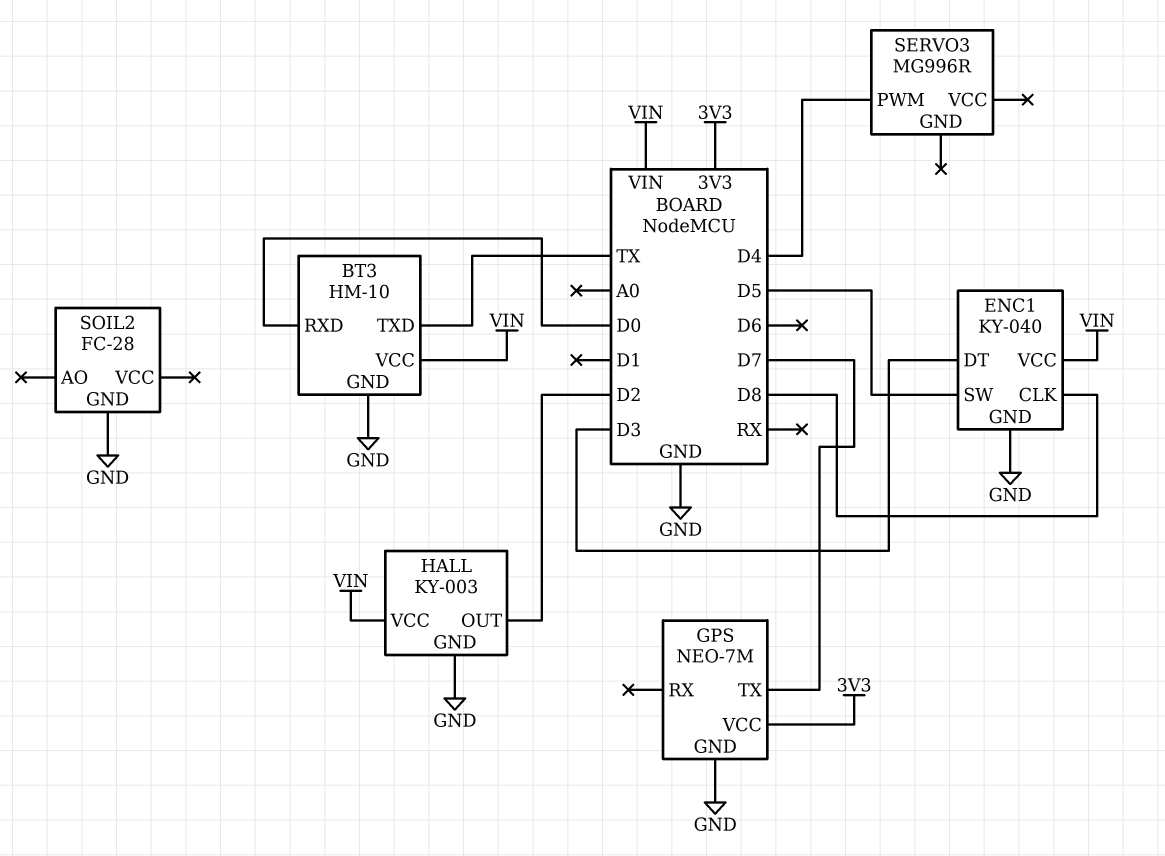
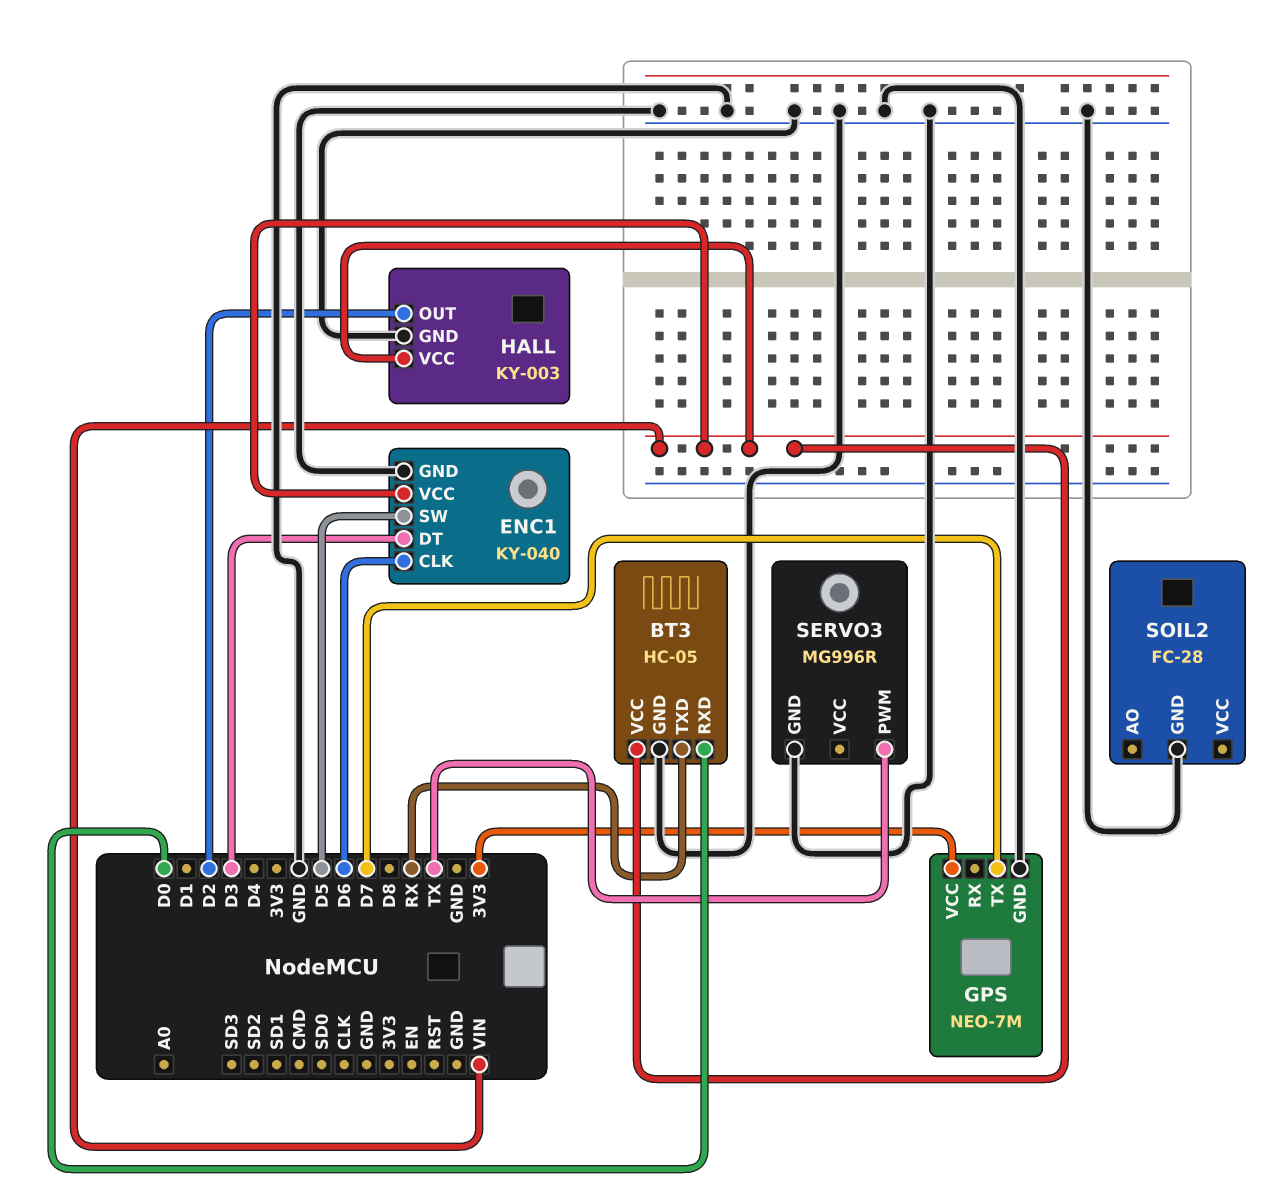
BT3: HM-10 -> HC-05
BT3 pin TXD: TX -> RX
ENC1 pin CLK: D8 -> D6
SERVO3 pin GND: none -> GND
SERVO3 pin PWM: D4 -> TX

